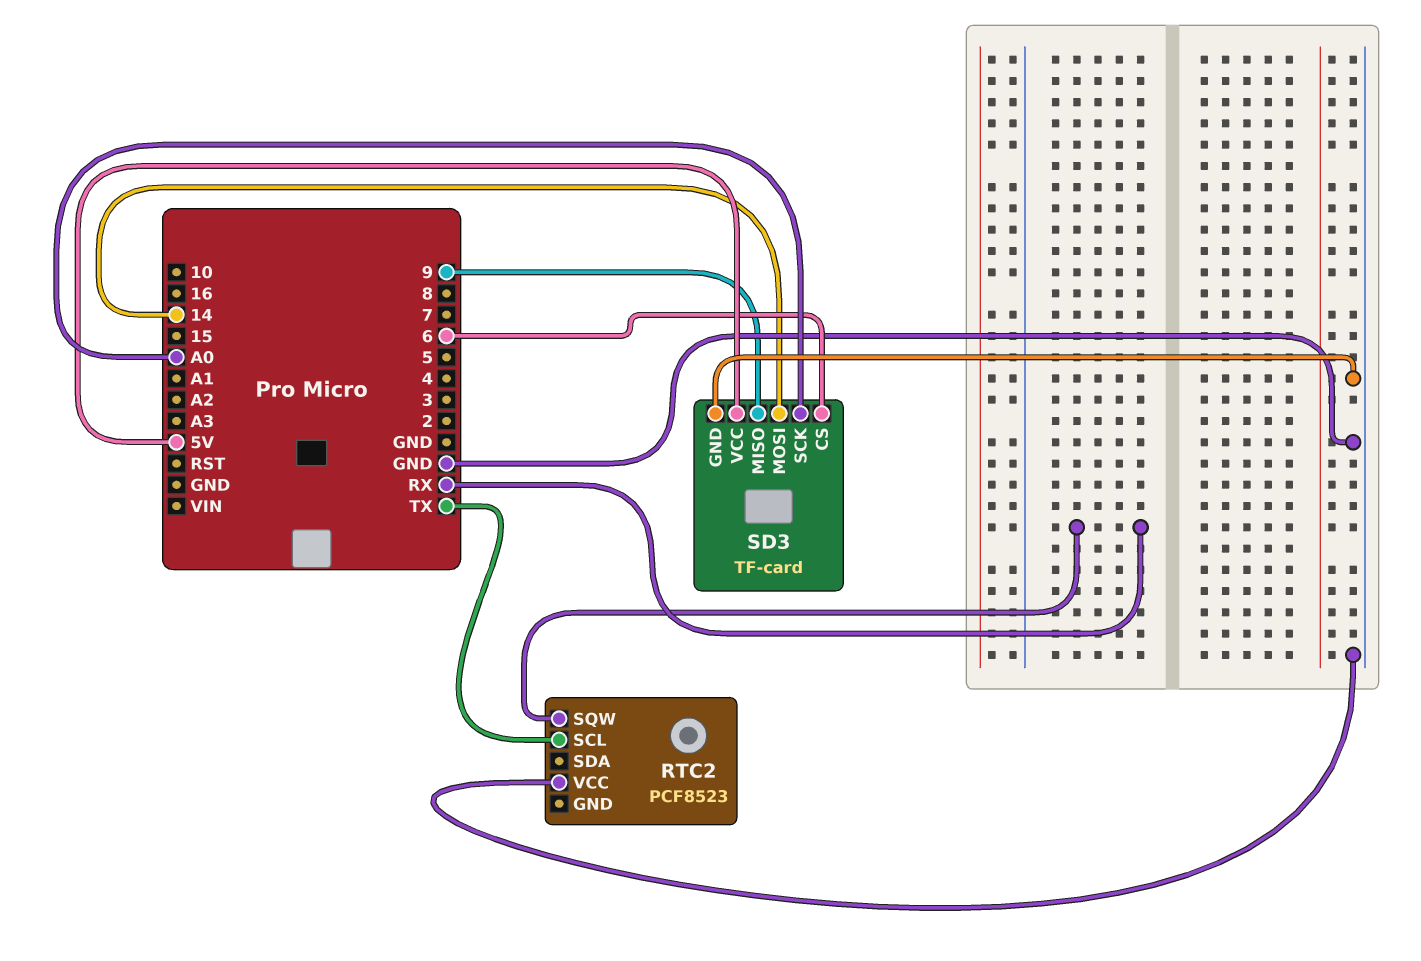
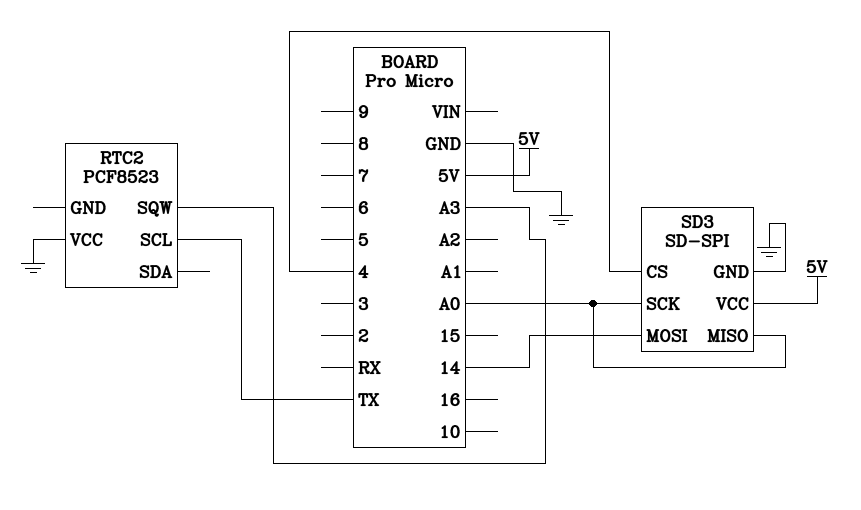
RTC2 pin SQW: RX -> A3
SD3: TF-card -> SD-SPI
SD3 pin CS: 6 -> 4
SD3 pin MISO: 9 -> A0

